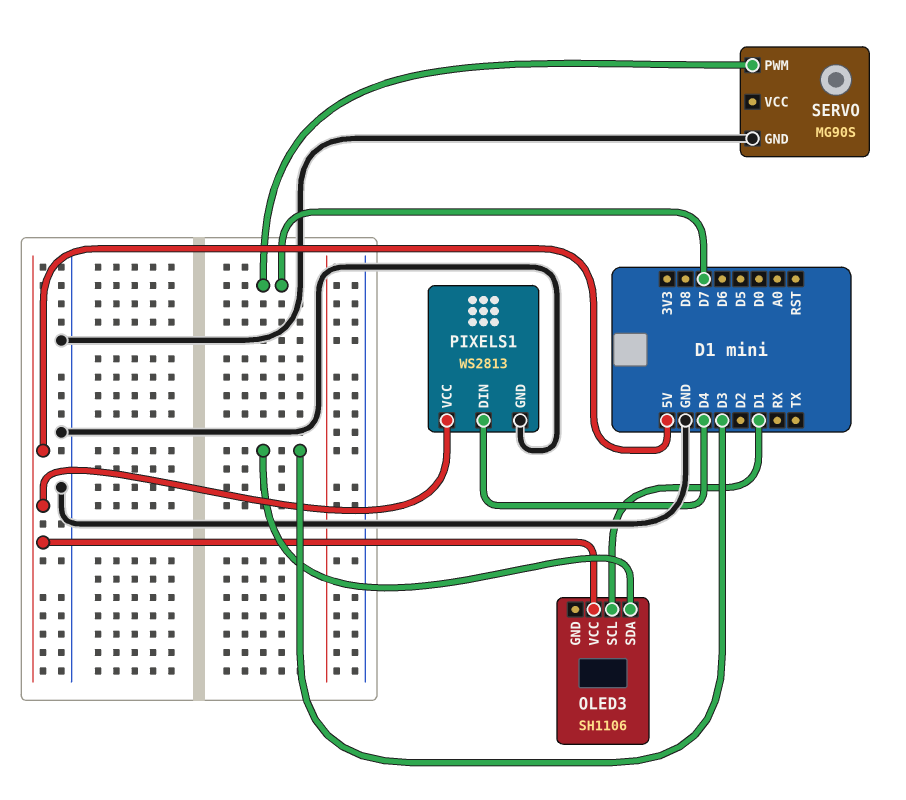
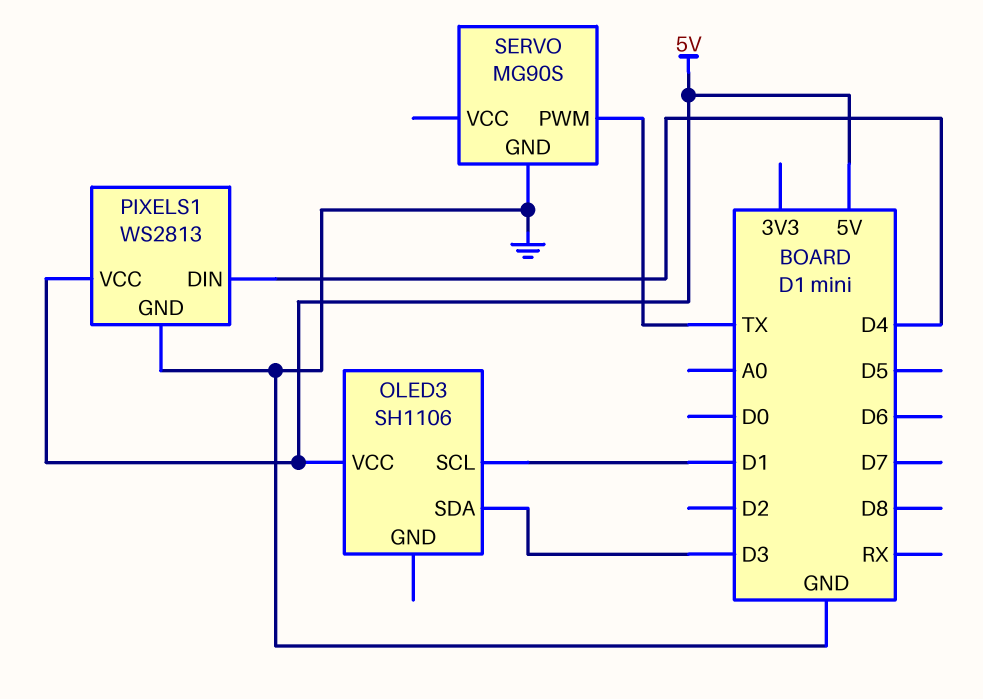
SERVO pin PWM: D7 -> TX

